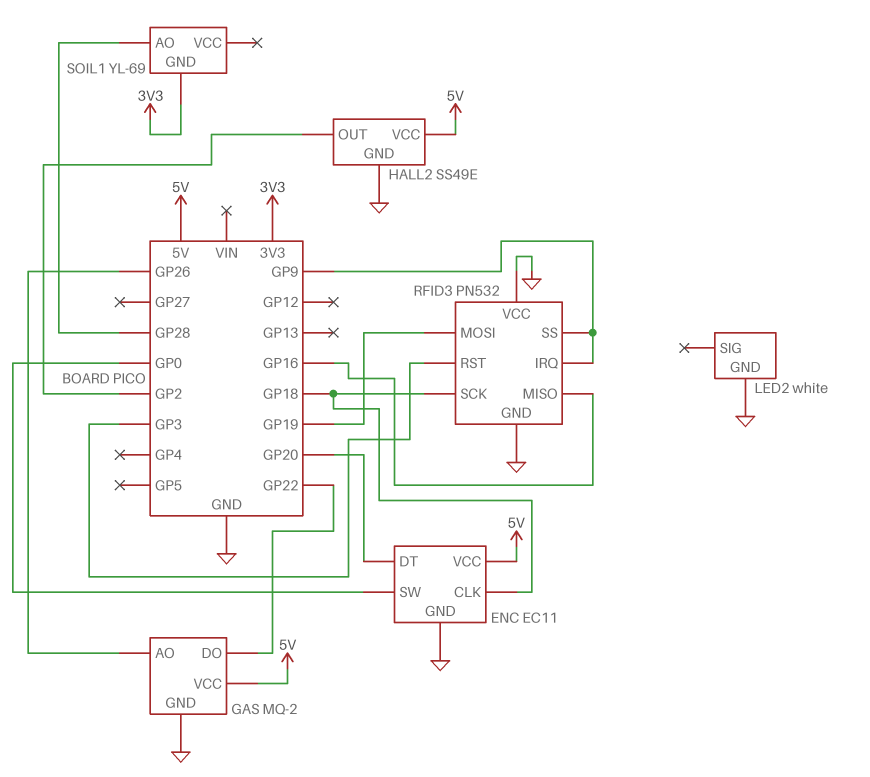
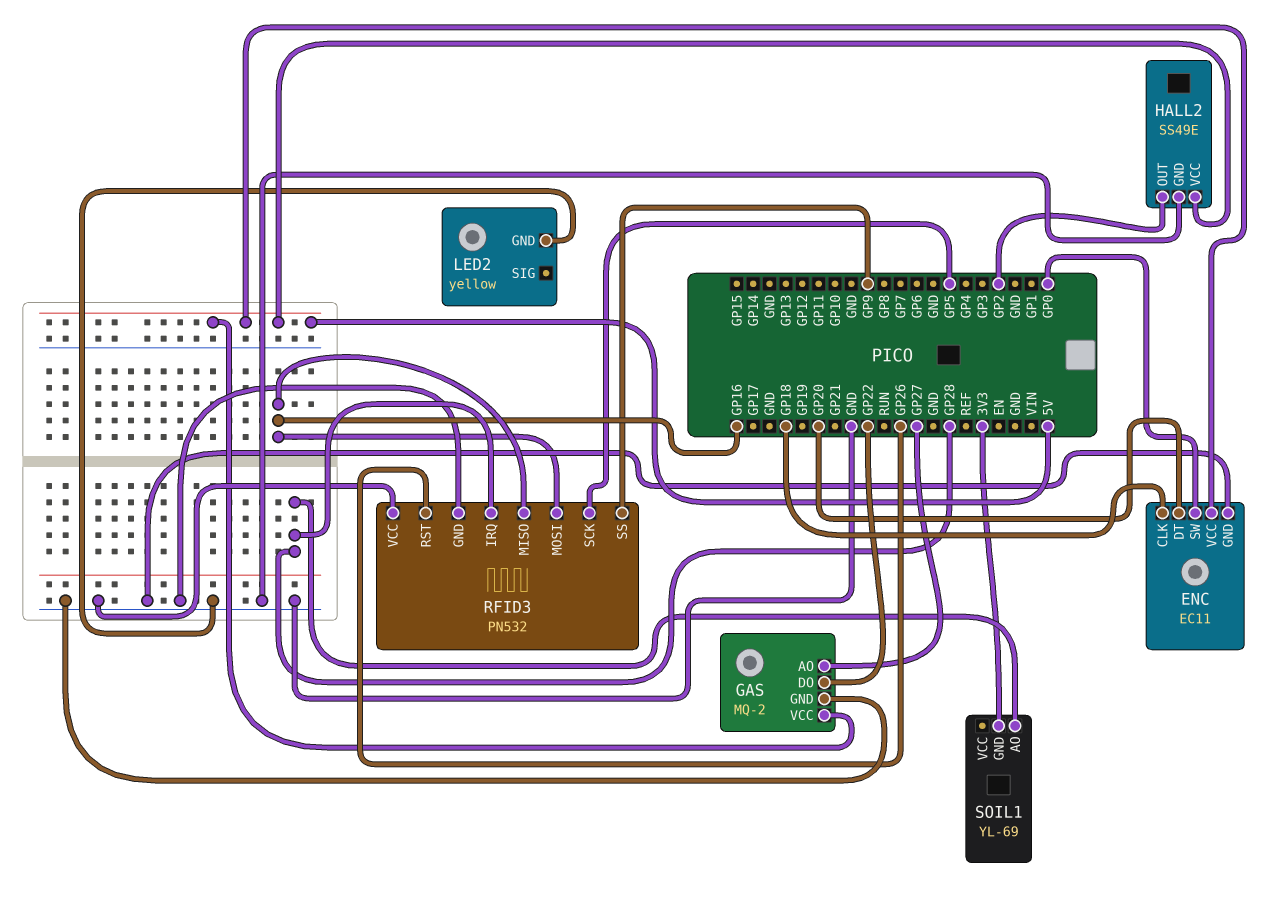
GAS pin AO: GP26 -> GP27
LED2: white -> yellow
RFID3 pin IRQ: GP9 -> GP28
RFID3 pin MOSI: GP19 -> GP16
RFID3 pin RST: GP3 -> GP26
RFID3 pin SCK: GP18 -> GP5

